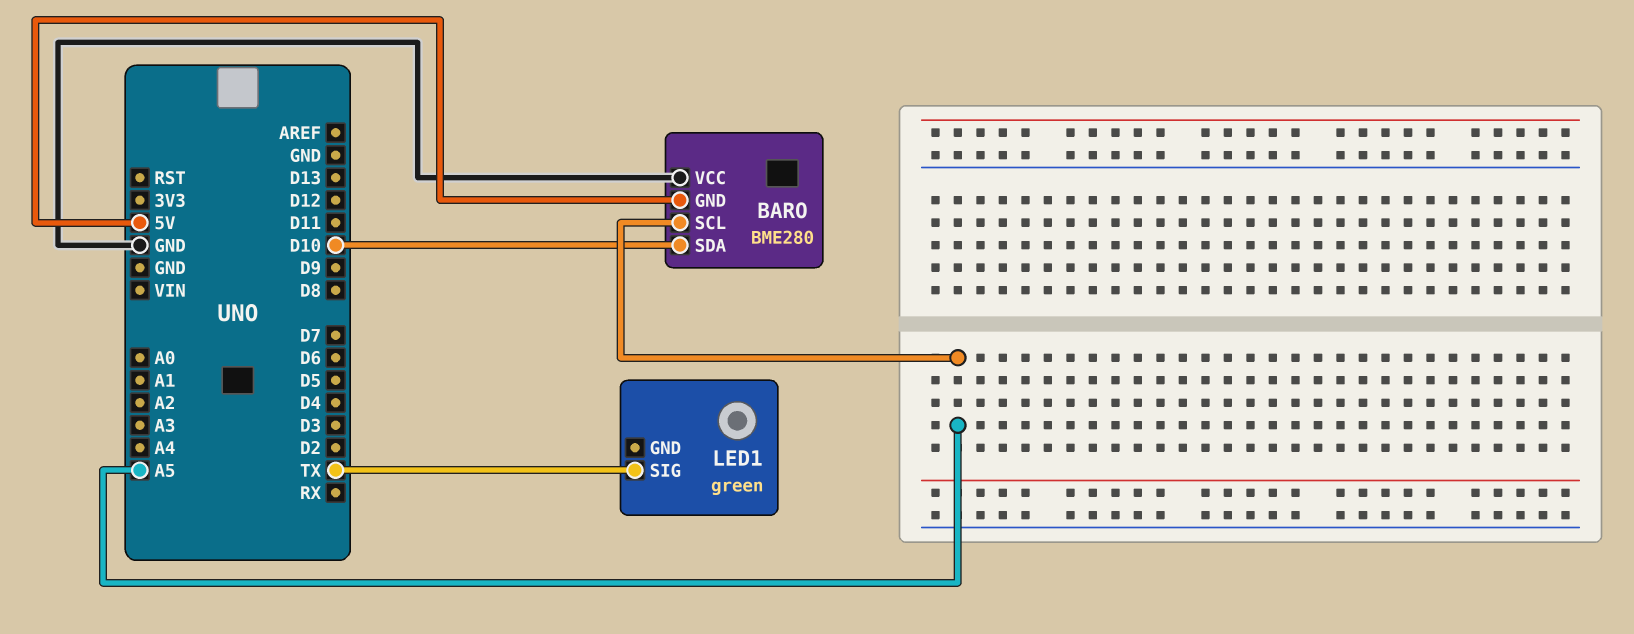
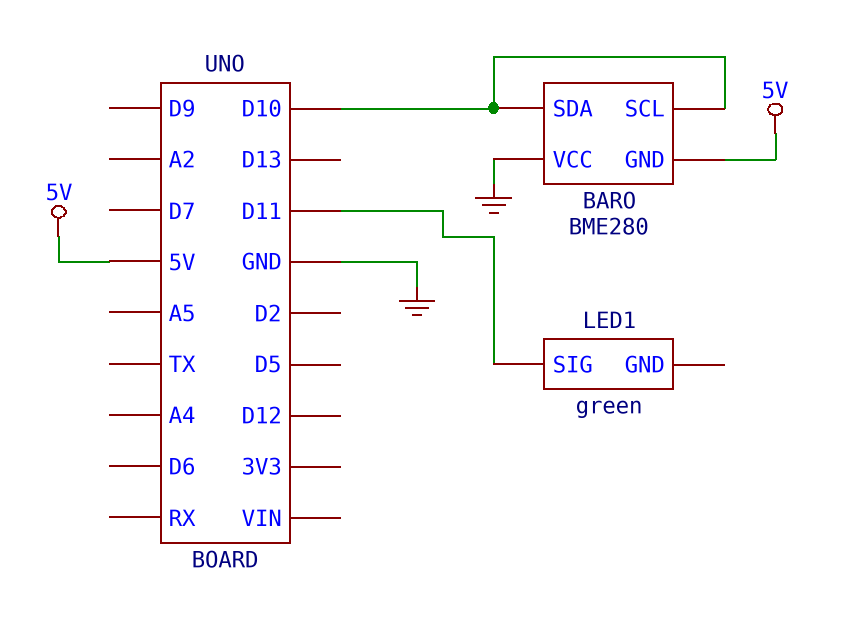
BARO pin SCL: A5 -> D10
LED1 pin SIG: TX -> D11

